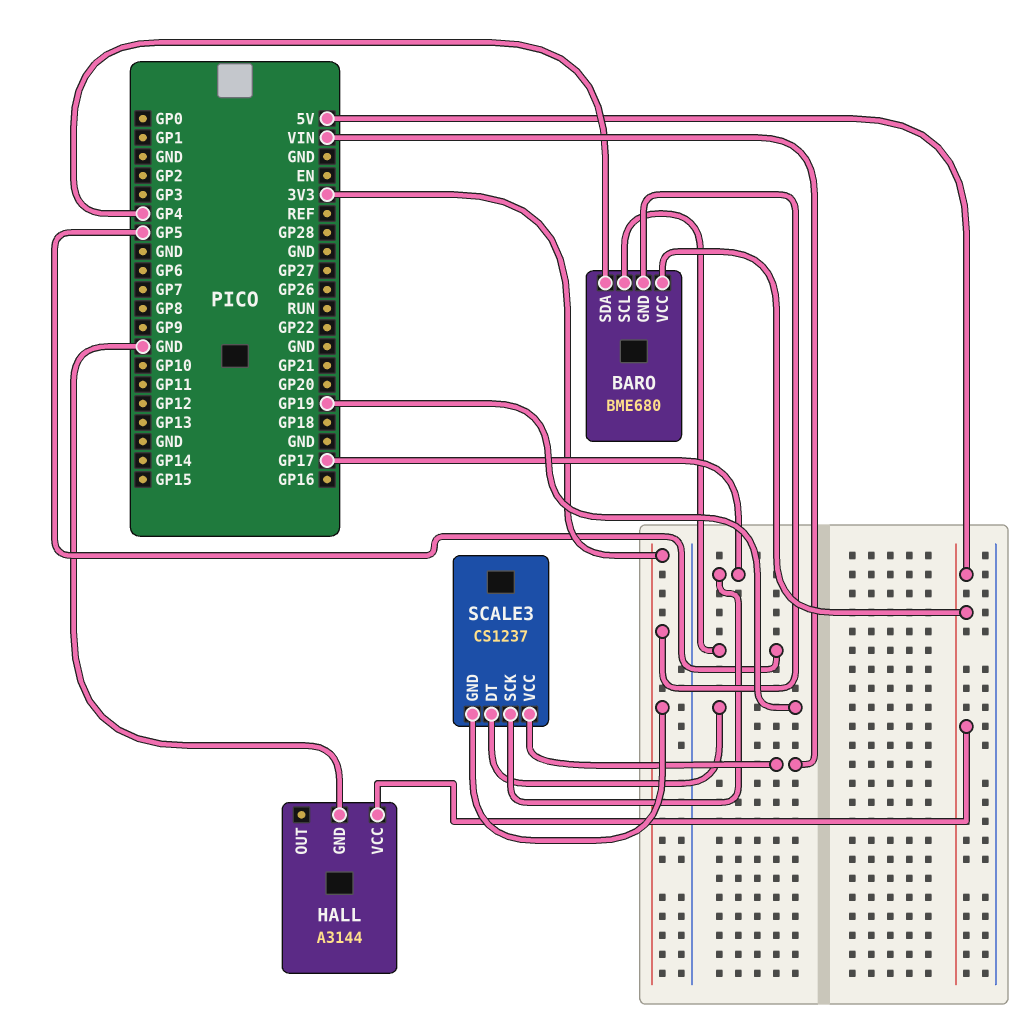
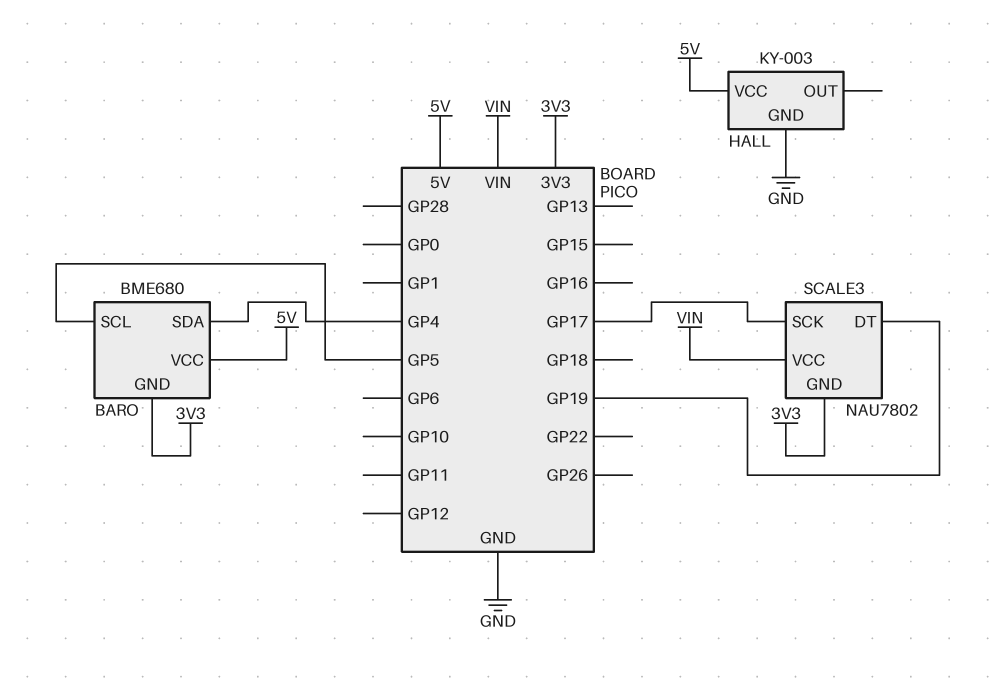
HALL: A3144 -> KY-003
SCALE3: CS1237 -> NAU7802

